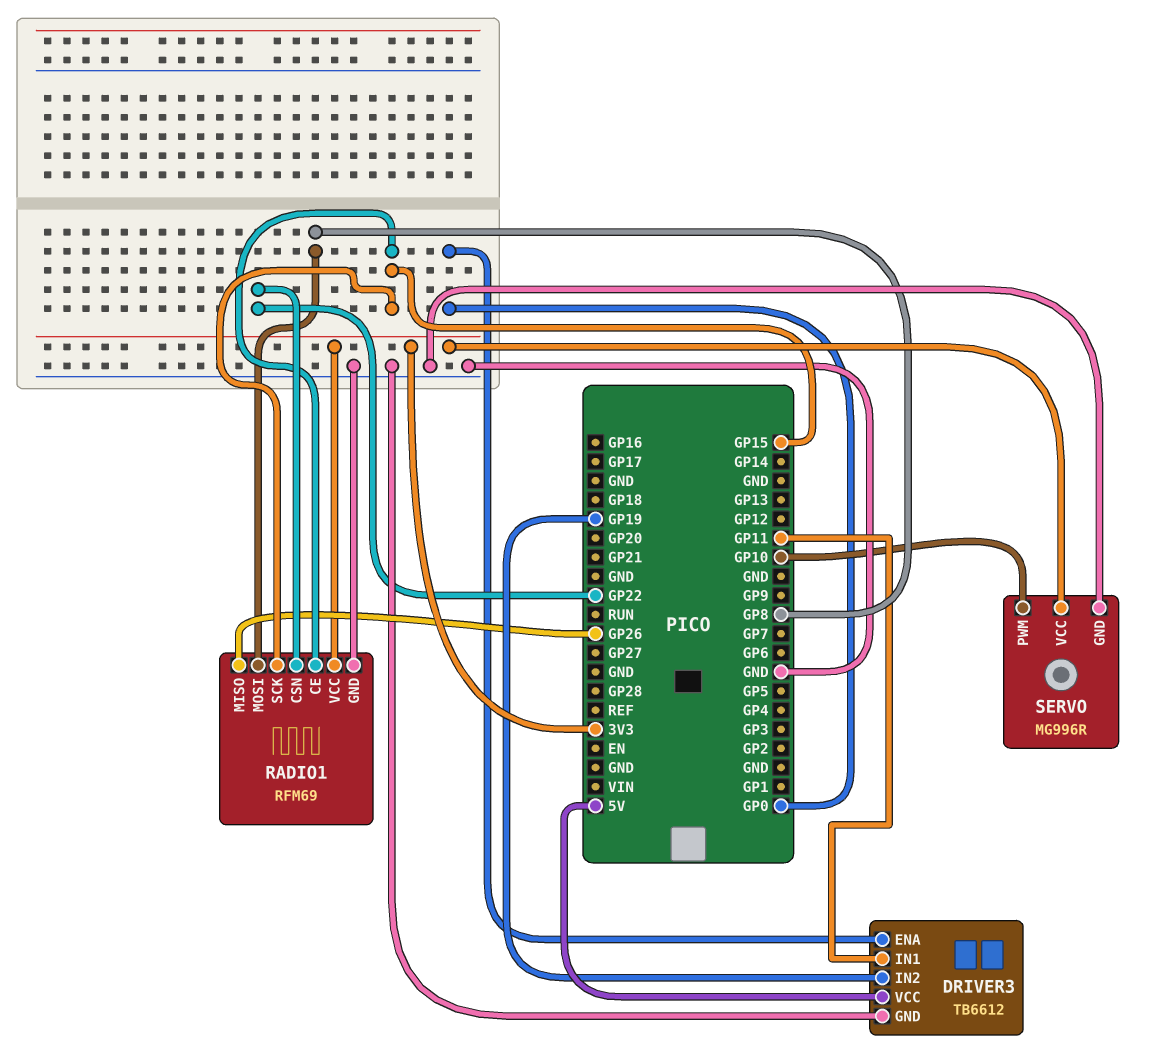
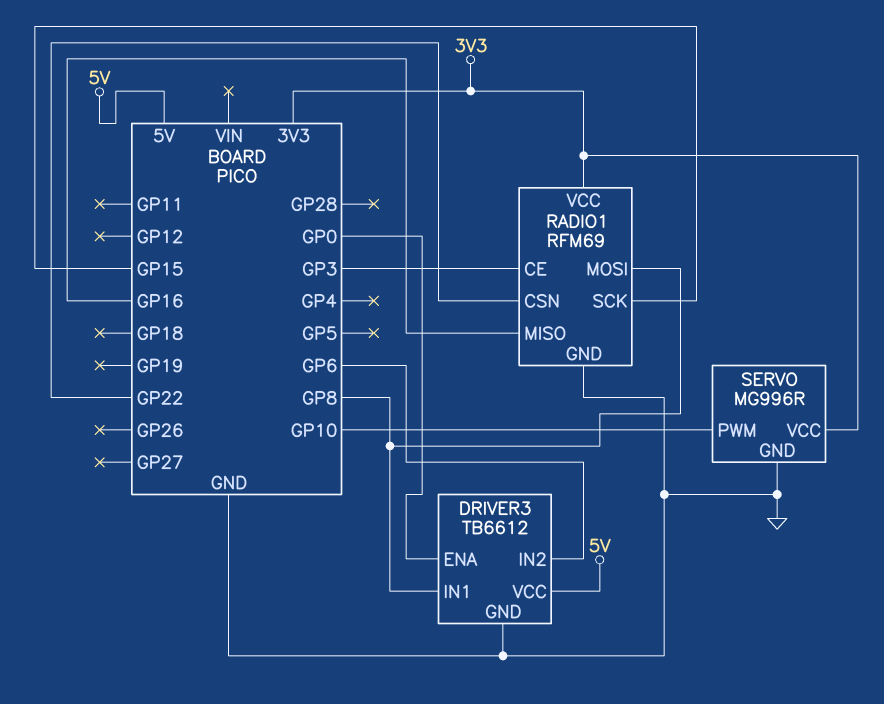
DRIVER3 pin IN1: GP11 -> GP8
DRIVER3 pin IN2: GP19 -> GP6
RADIO1 pin CE: GP15 -> GP3
RADIO1 pin MISO: GP26 -> GP16

